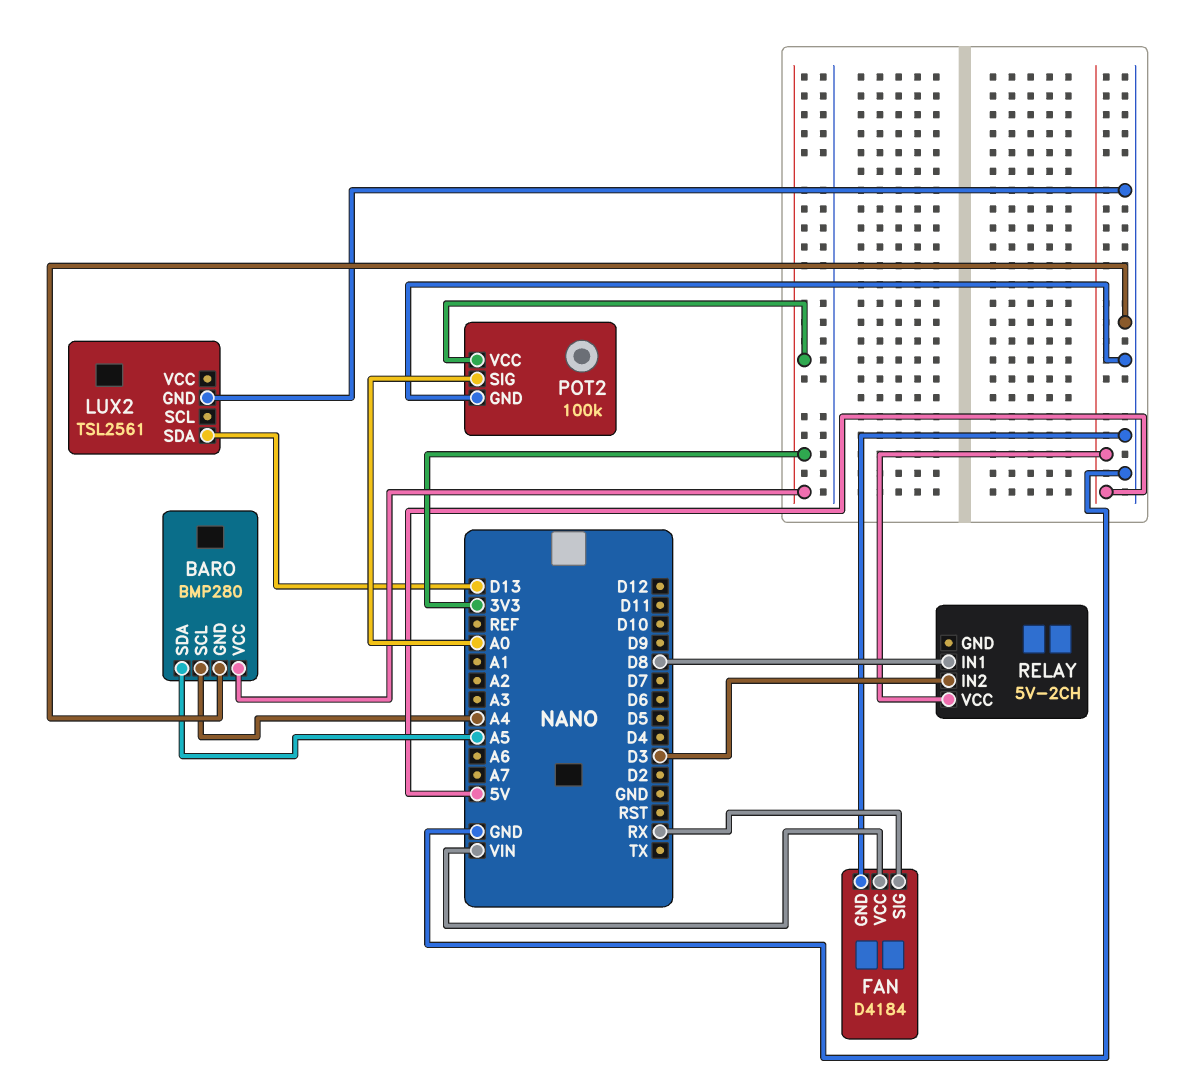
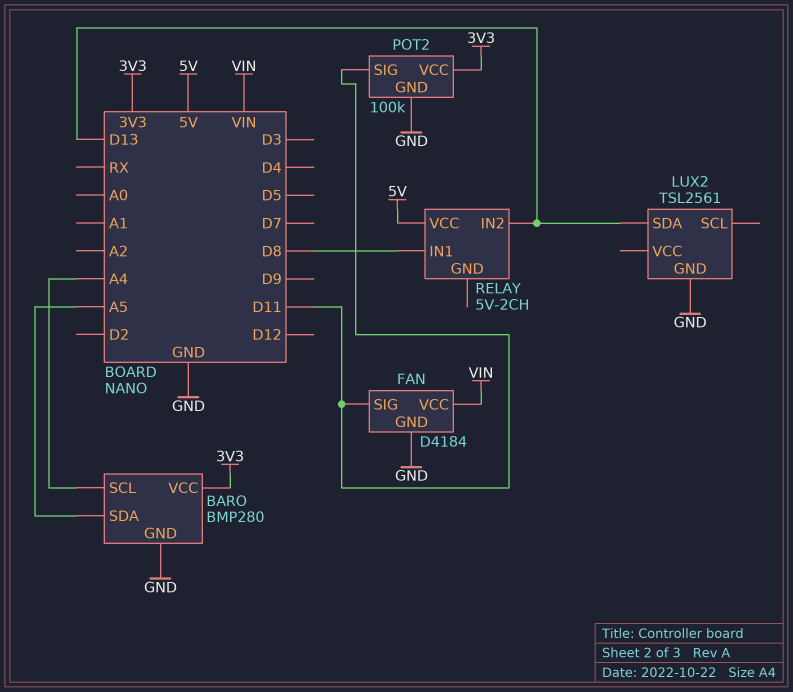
FAN pin SIG: RX -> D11
POT2 pin SIG: A0 -> D11
RELAY pin IN2: D3 -> D13

